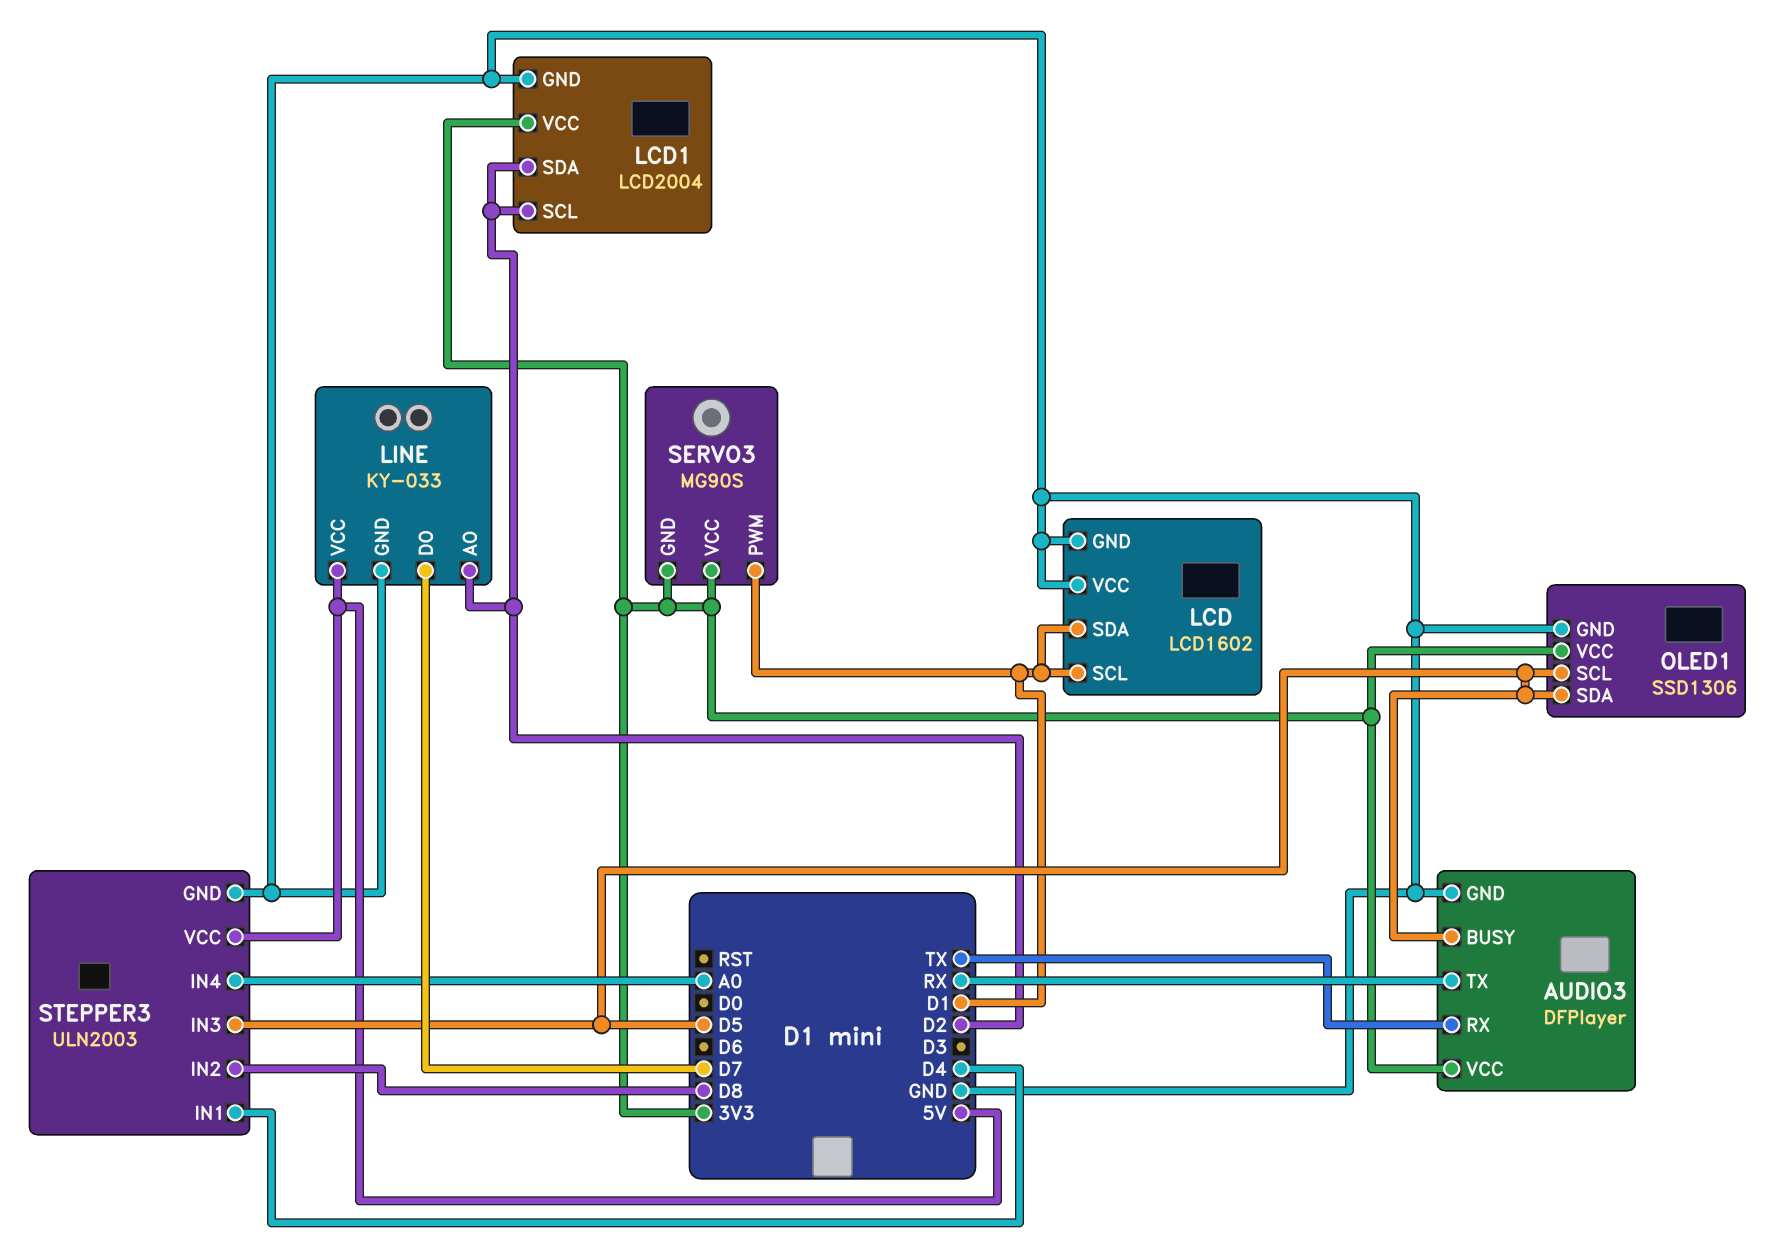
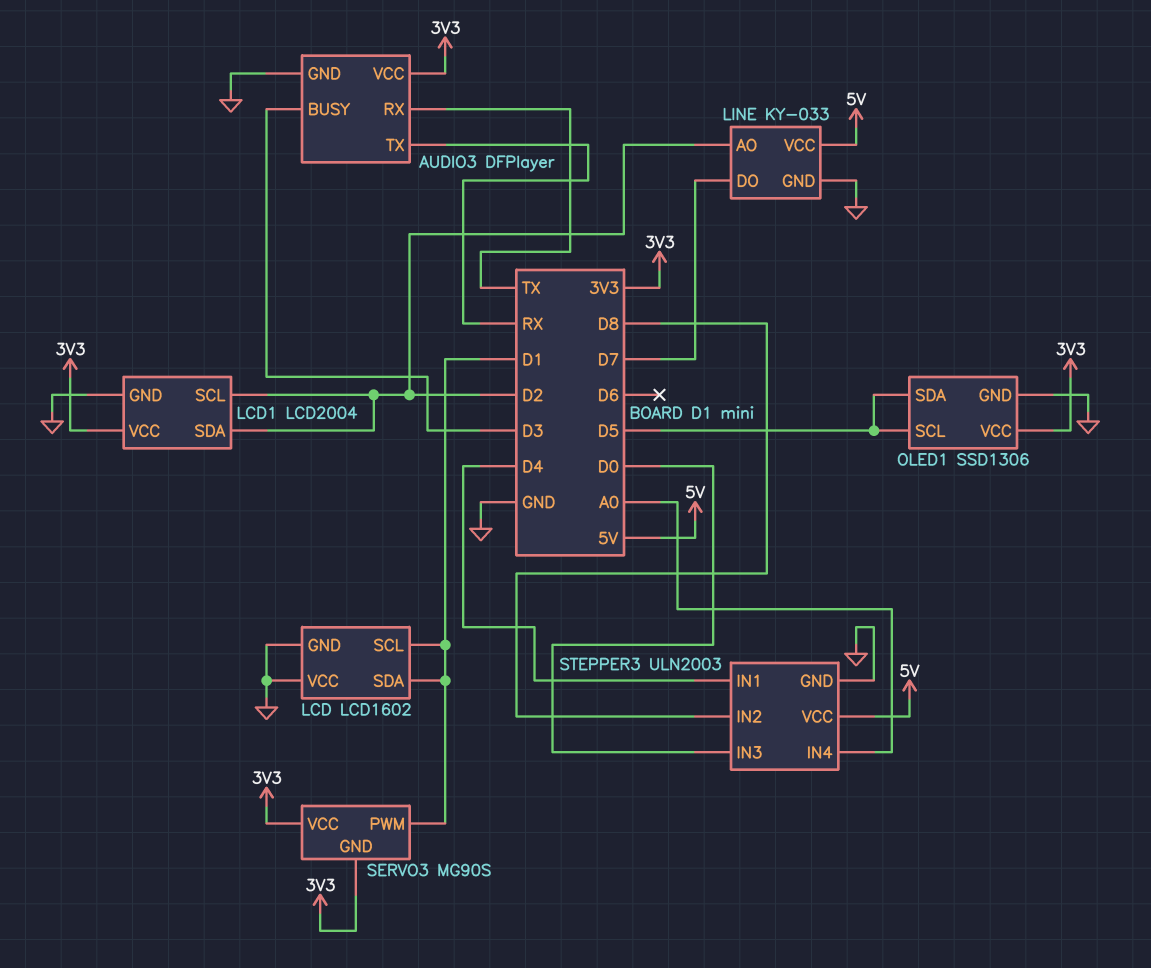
AUDIO3 pin BUSY: D5 -> D3
STEPPER3 pin IN3: D5 -> D0

